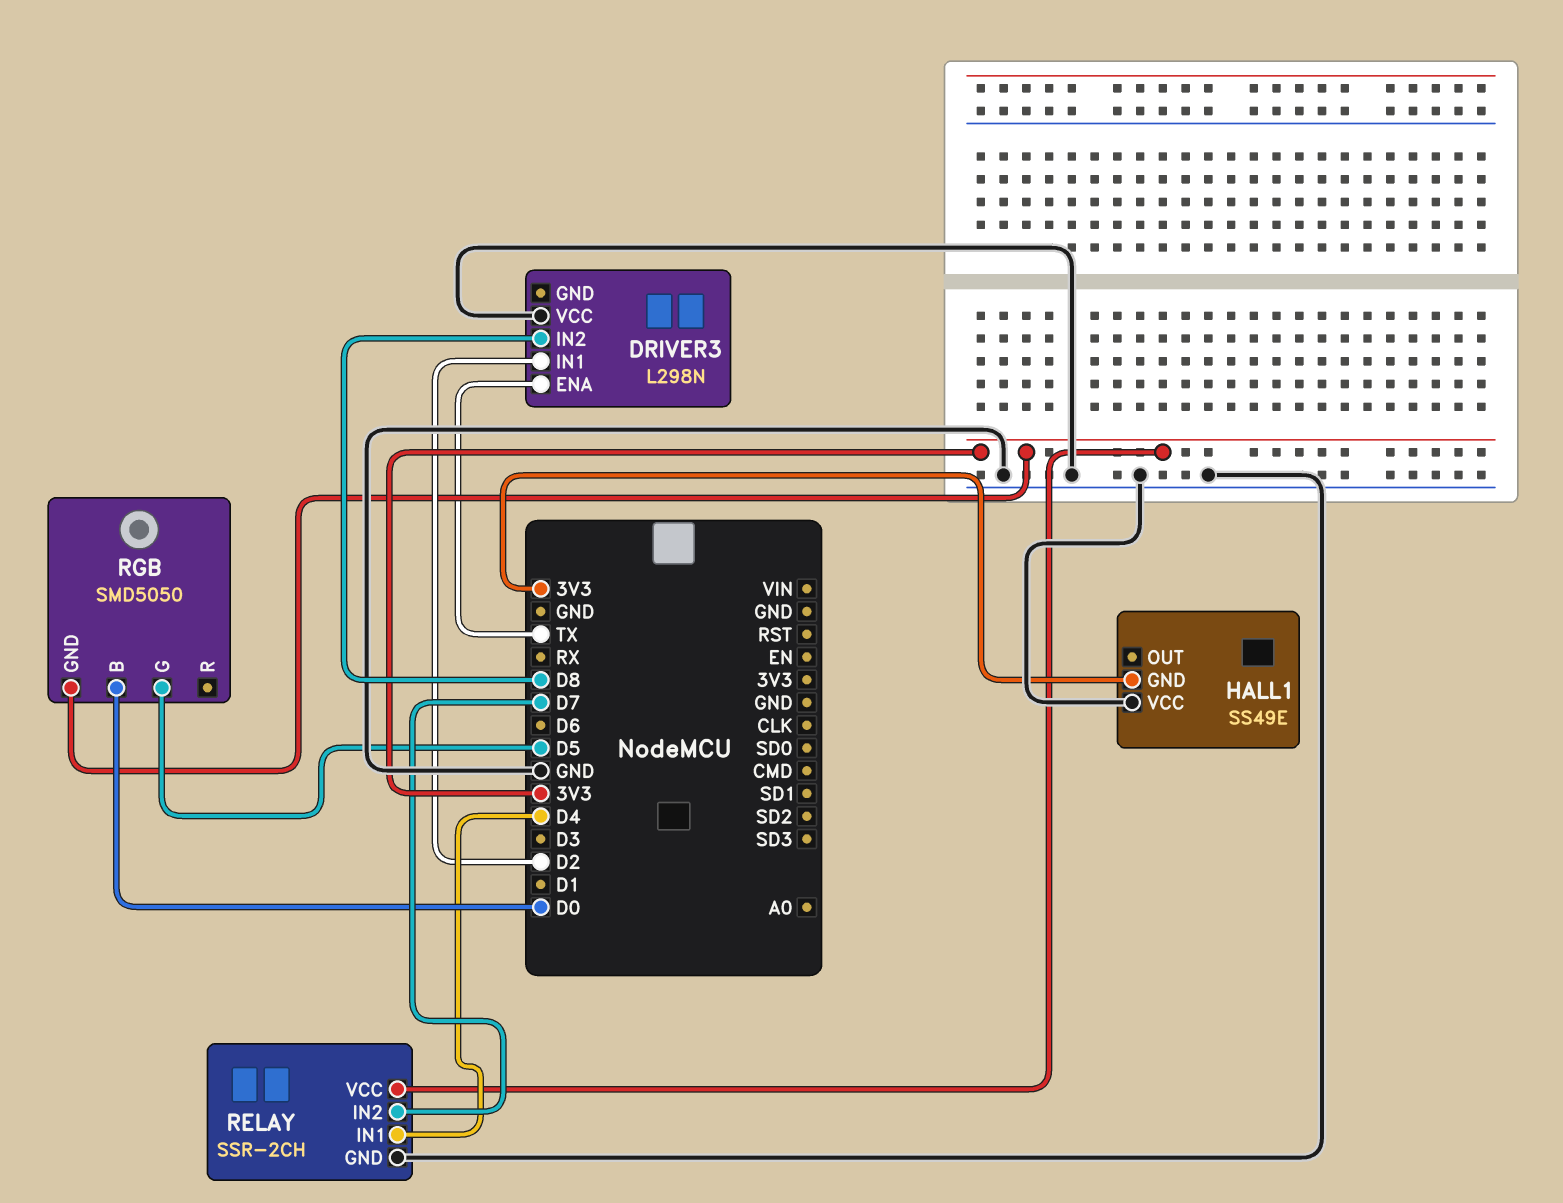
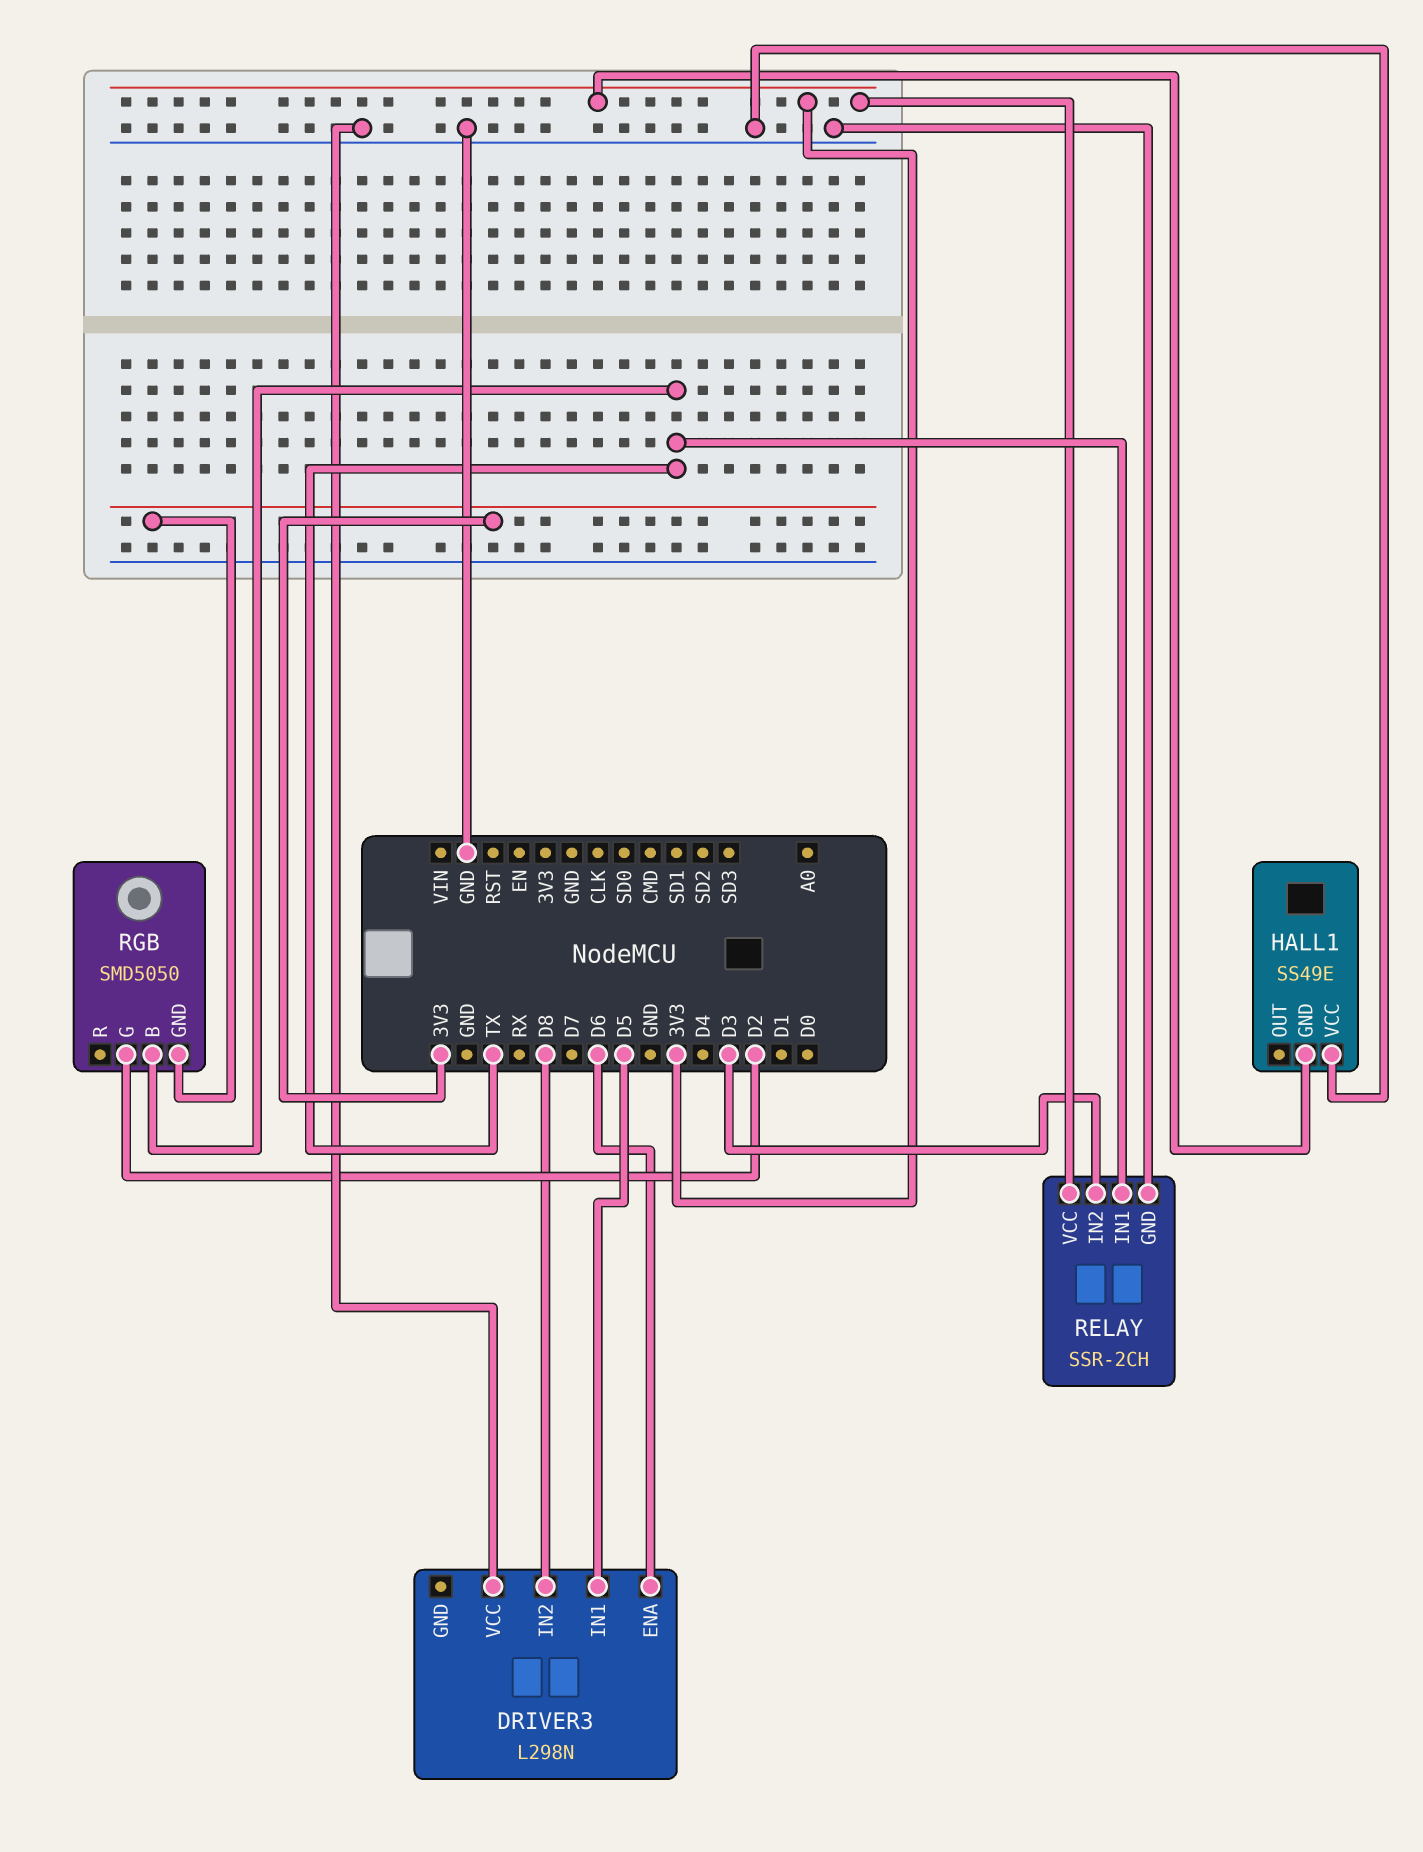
DRIVER3 pin ENA: TX -> D6
DRIVER3 pin IN1: D2 -> D5
RELAY pin IN1: D4 -> TX
RELAY pin IN2: D7 -> D3
RGB pin B: D0 -> TX
RGB pin G: D5 -> D2

